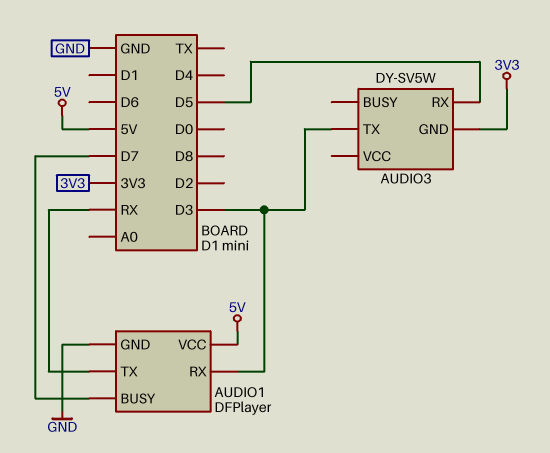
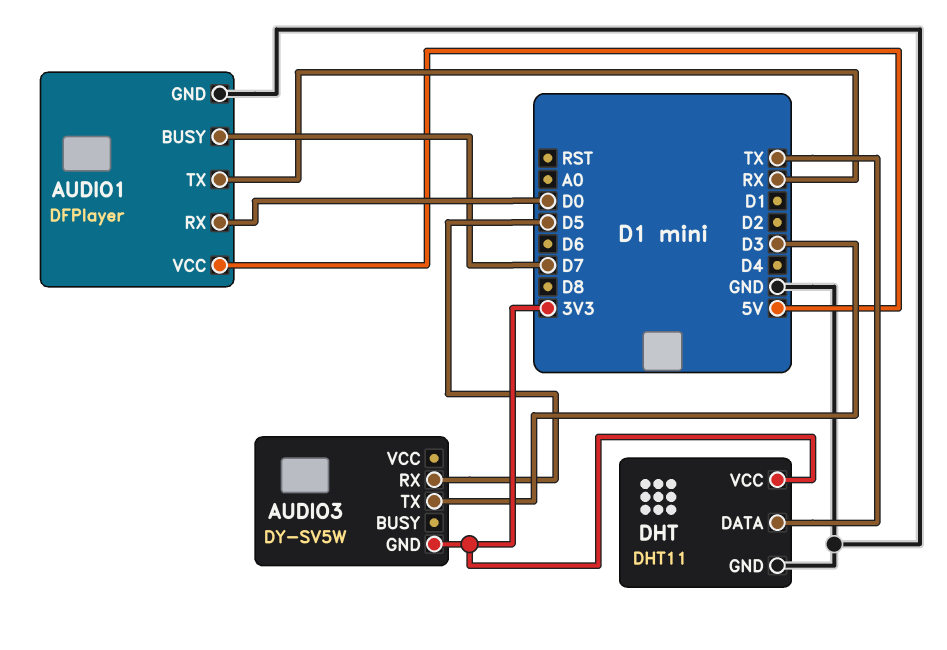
AUDIO1 pin RX: D3 -> D0
DHT: none -> DHT11
DHT pin DATA: none -> TX
DHT pin GND: none -> GND
DHT pin VCC: none -> 3V3

